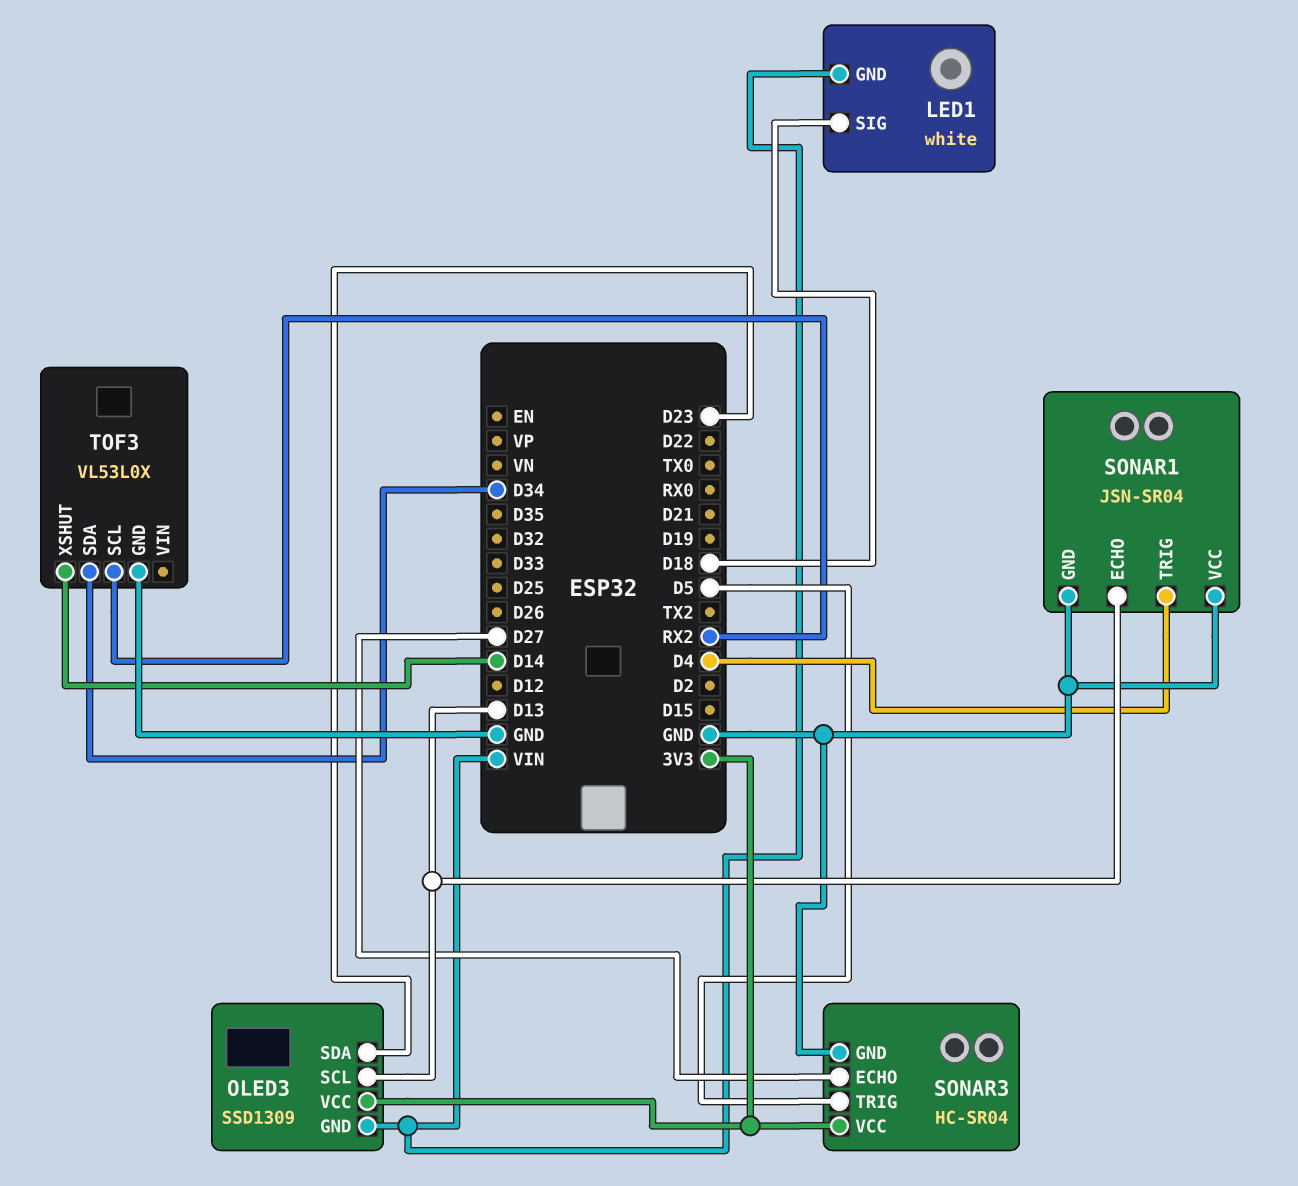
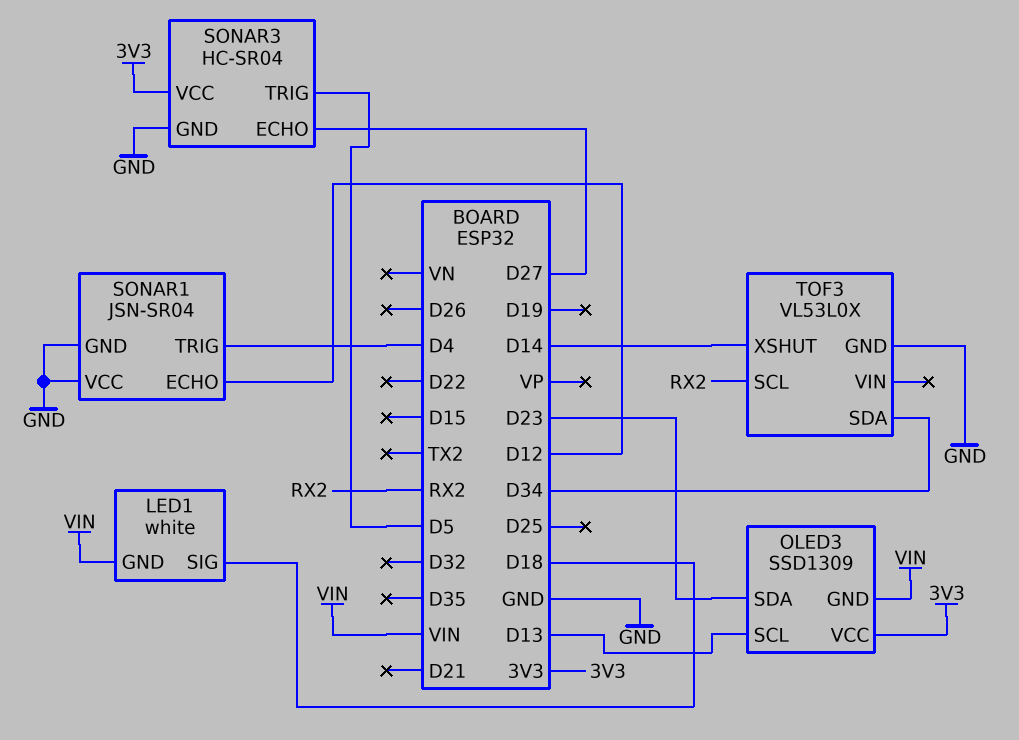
SONAR1 pin ECHO: D13 -> D12

